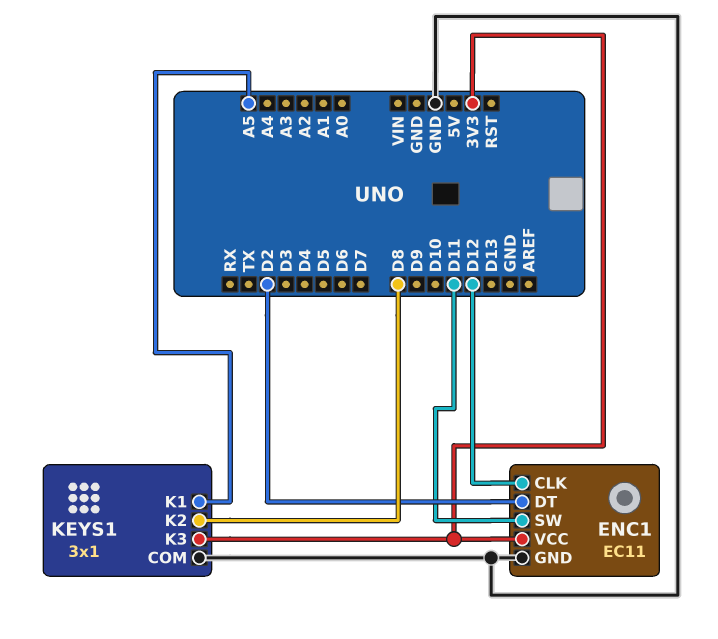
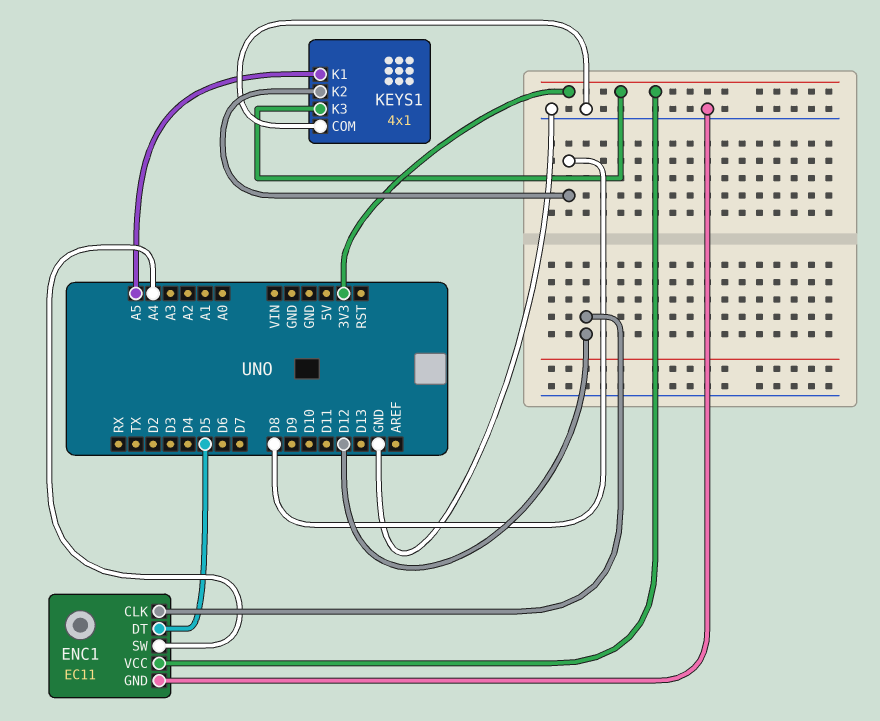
ENC1 pin DT: D2 -> D5
ENC1 pin SW: D11 -> A4
KEYS1: 3x1 -> 4x1

